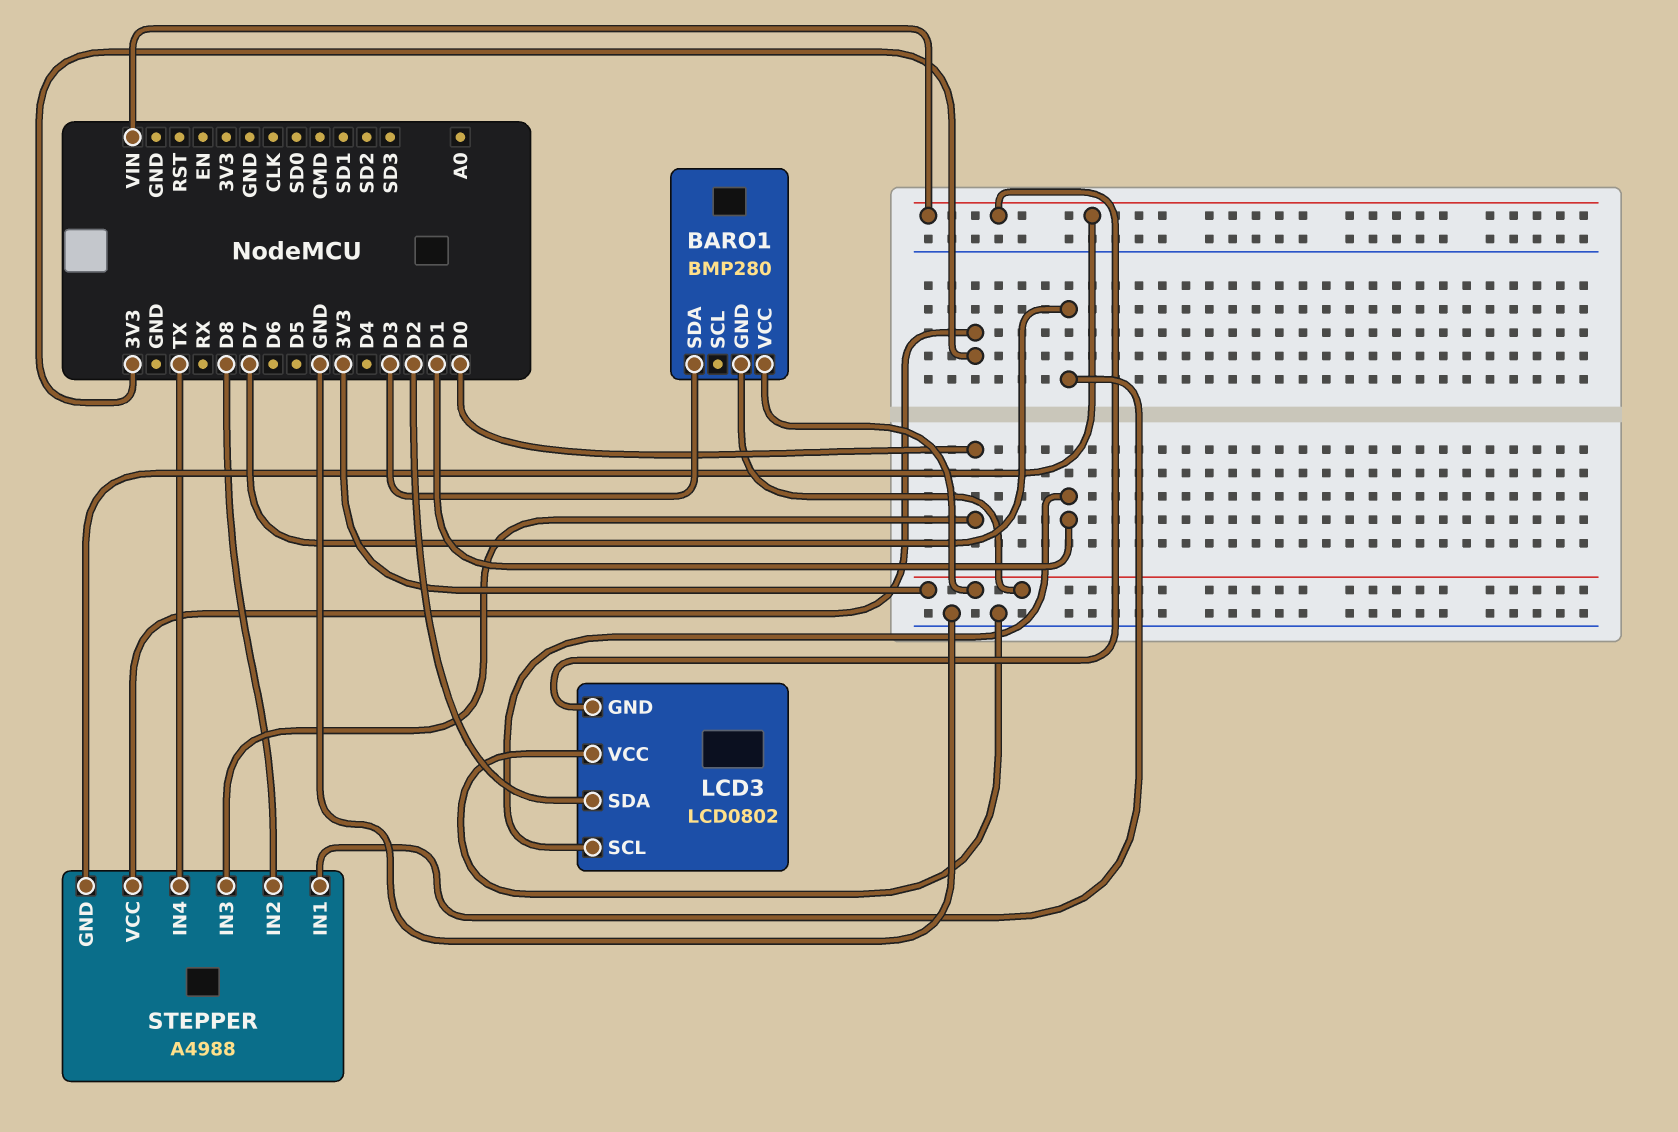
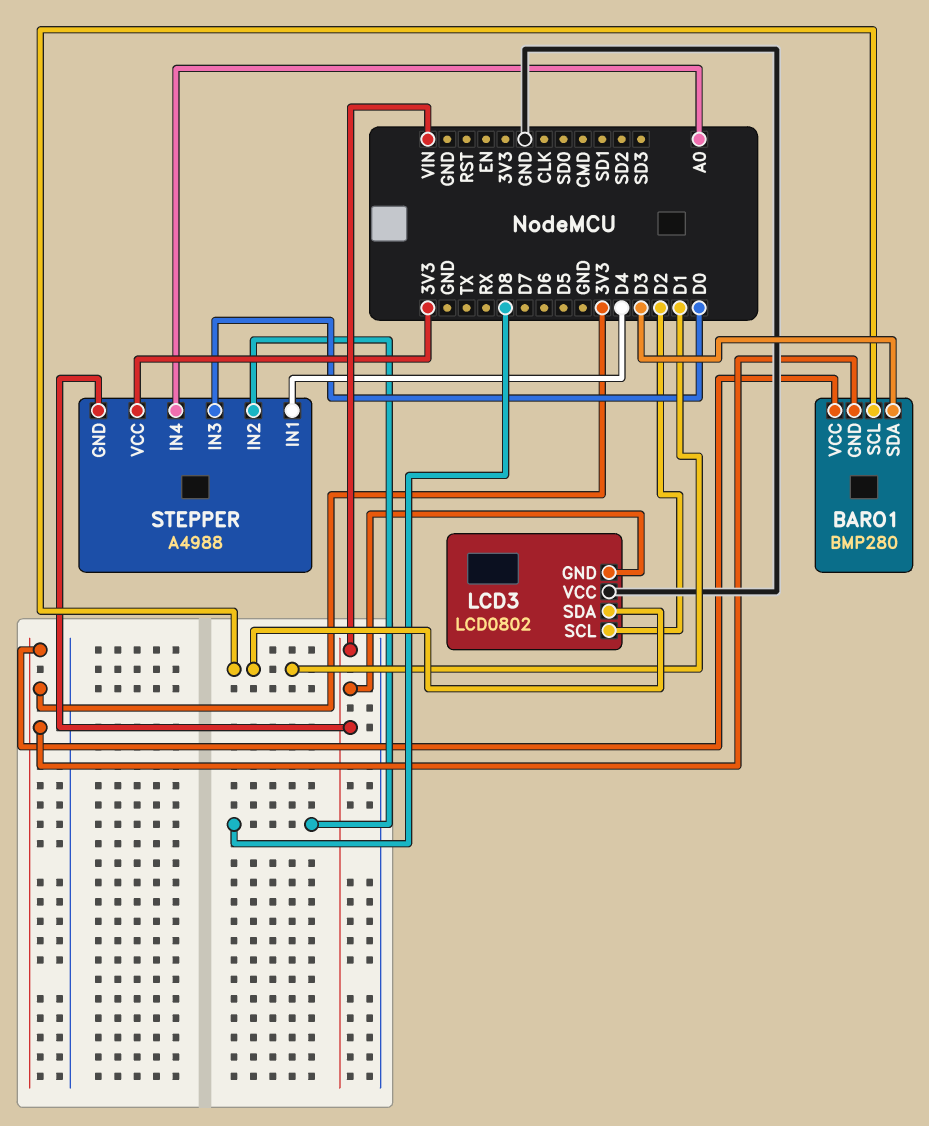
BARO1 pin SCL: none -> D1
LCD3 pin SCL: D1 -> D2
LCD3 pin SDA: D2 -> D1
STEPPER pin IN1: D7 -> D4
STEPPER pin IN4: TX -> A0

